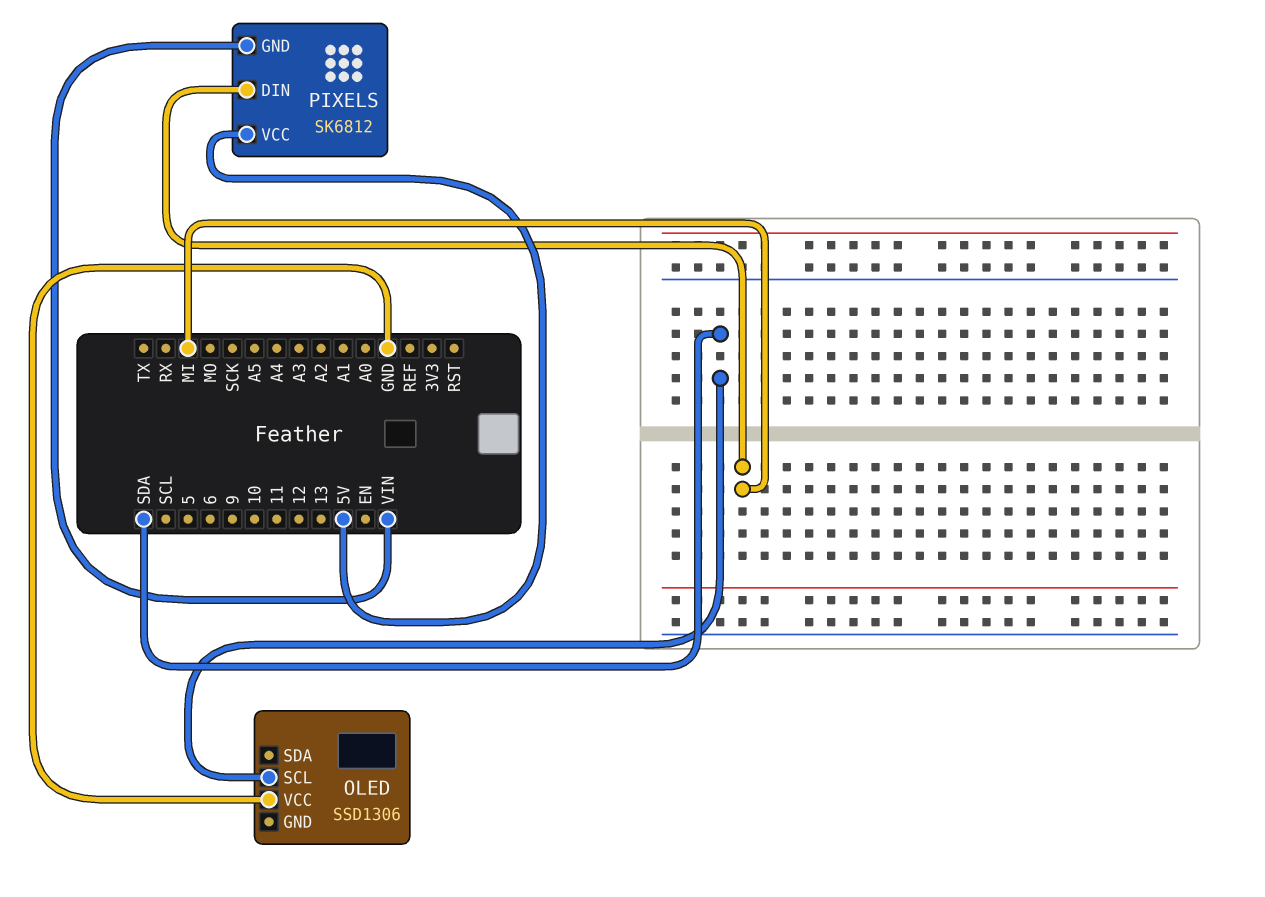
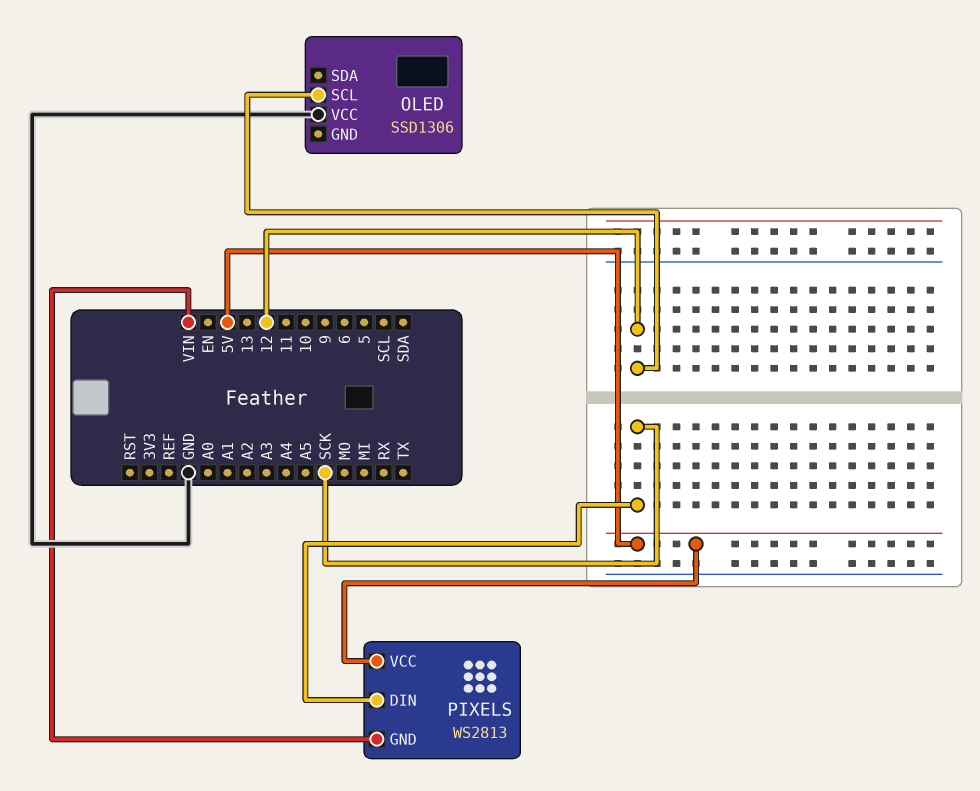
OLED pin SCL: SDA -> 12
PIXELS: SK6812 -> WS2813
PIXELS pin DIN: MI -> SCK

